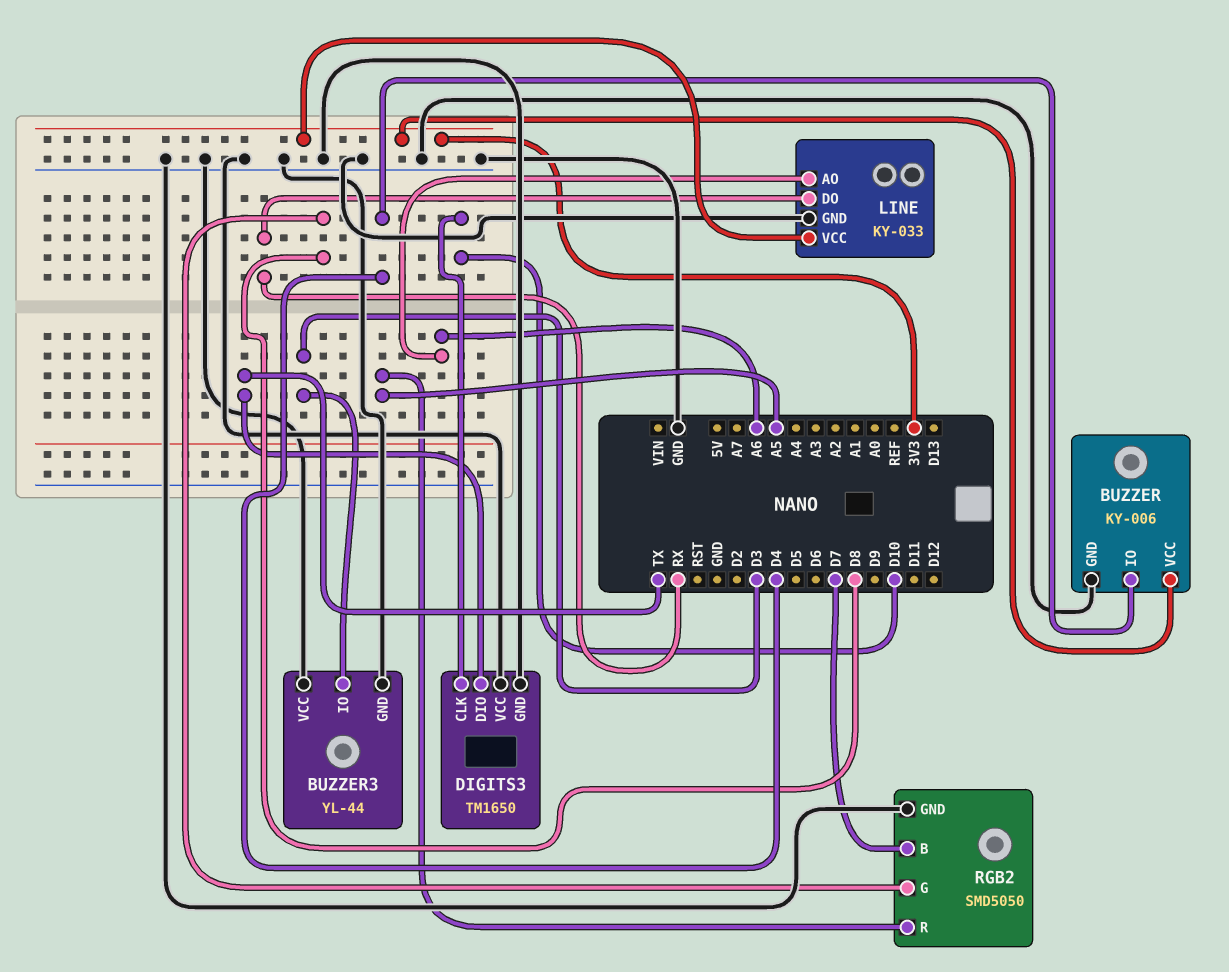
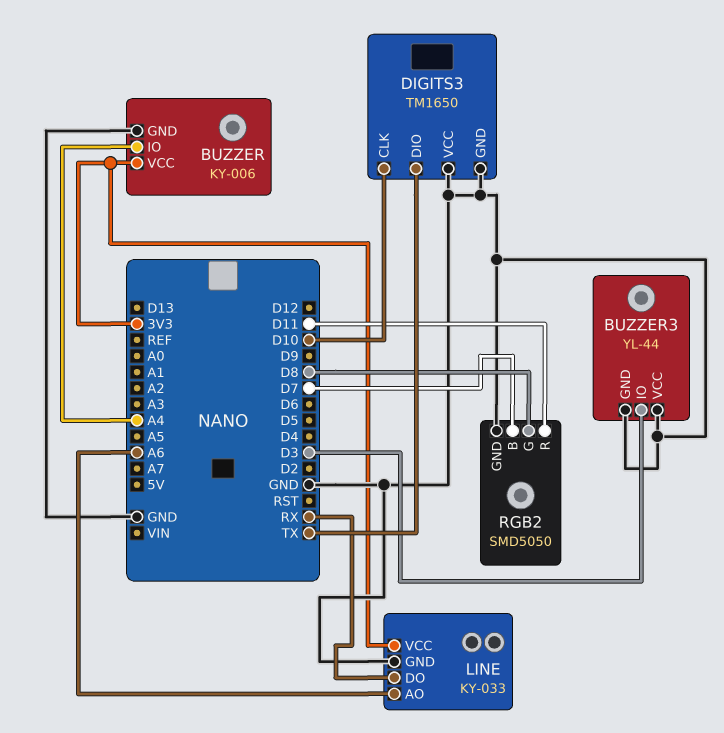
BUZZER pin IO: D4 -> A4
RGB2 pin R: A5 -> D11

